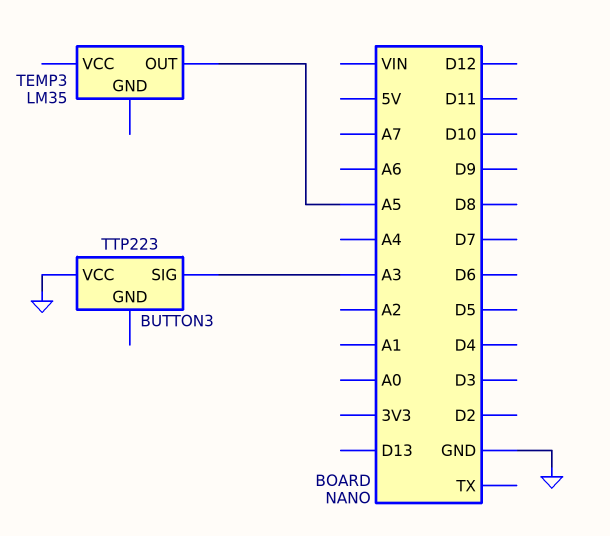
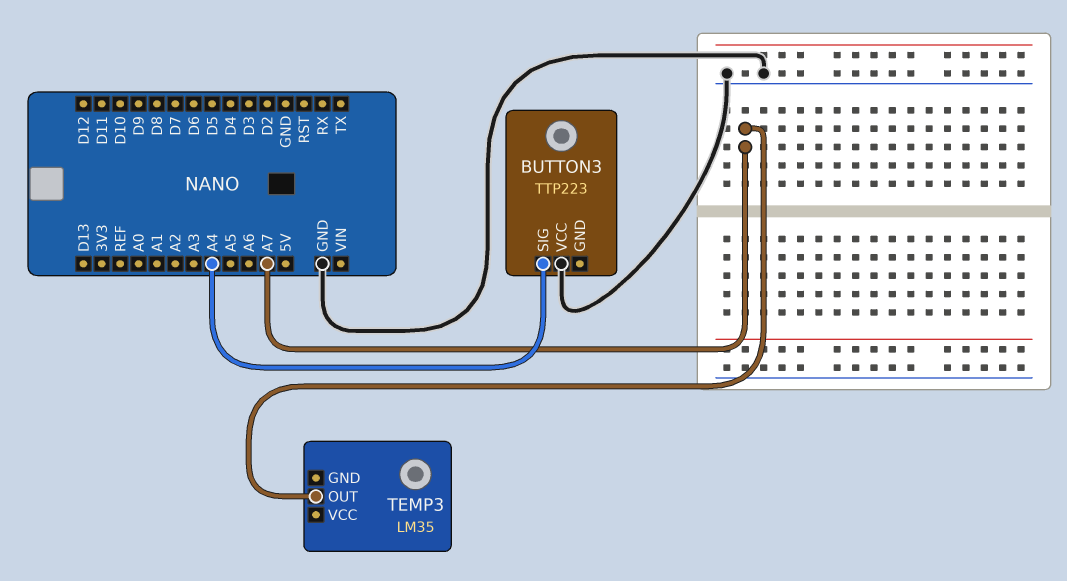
BUTTON3 pin SIG: A3 -> A4
TEMP3 pin OUT: A5 -> A7

